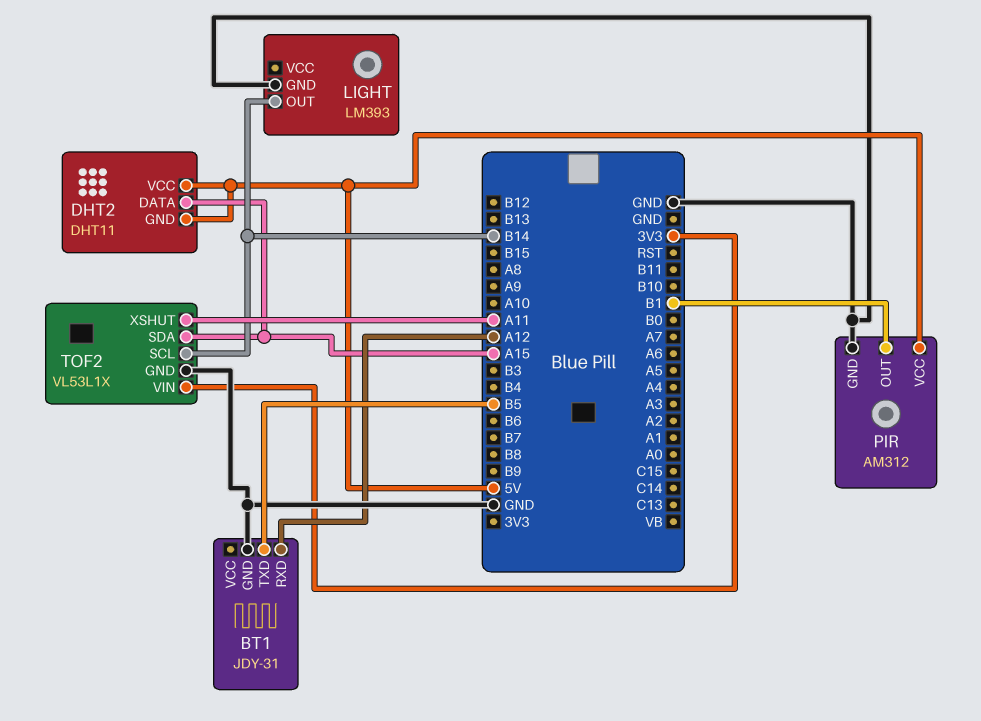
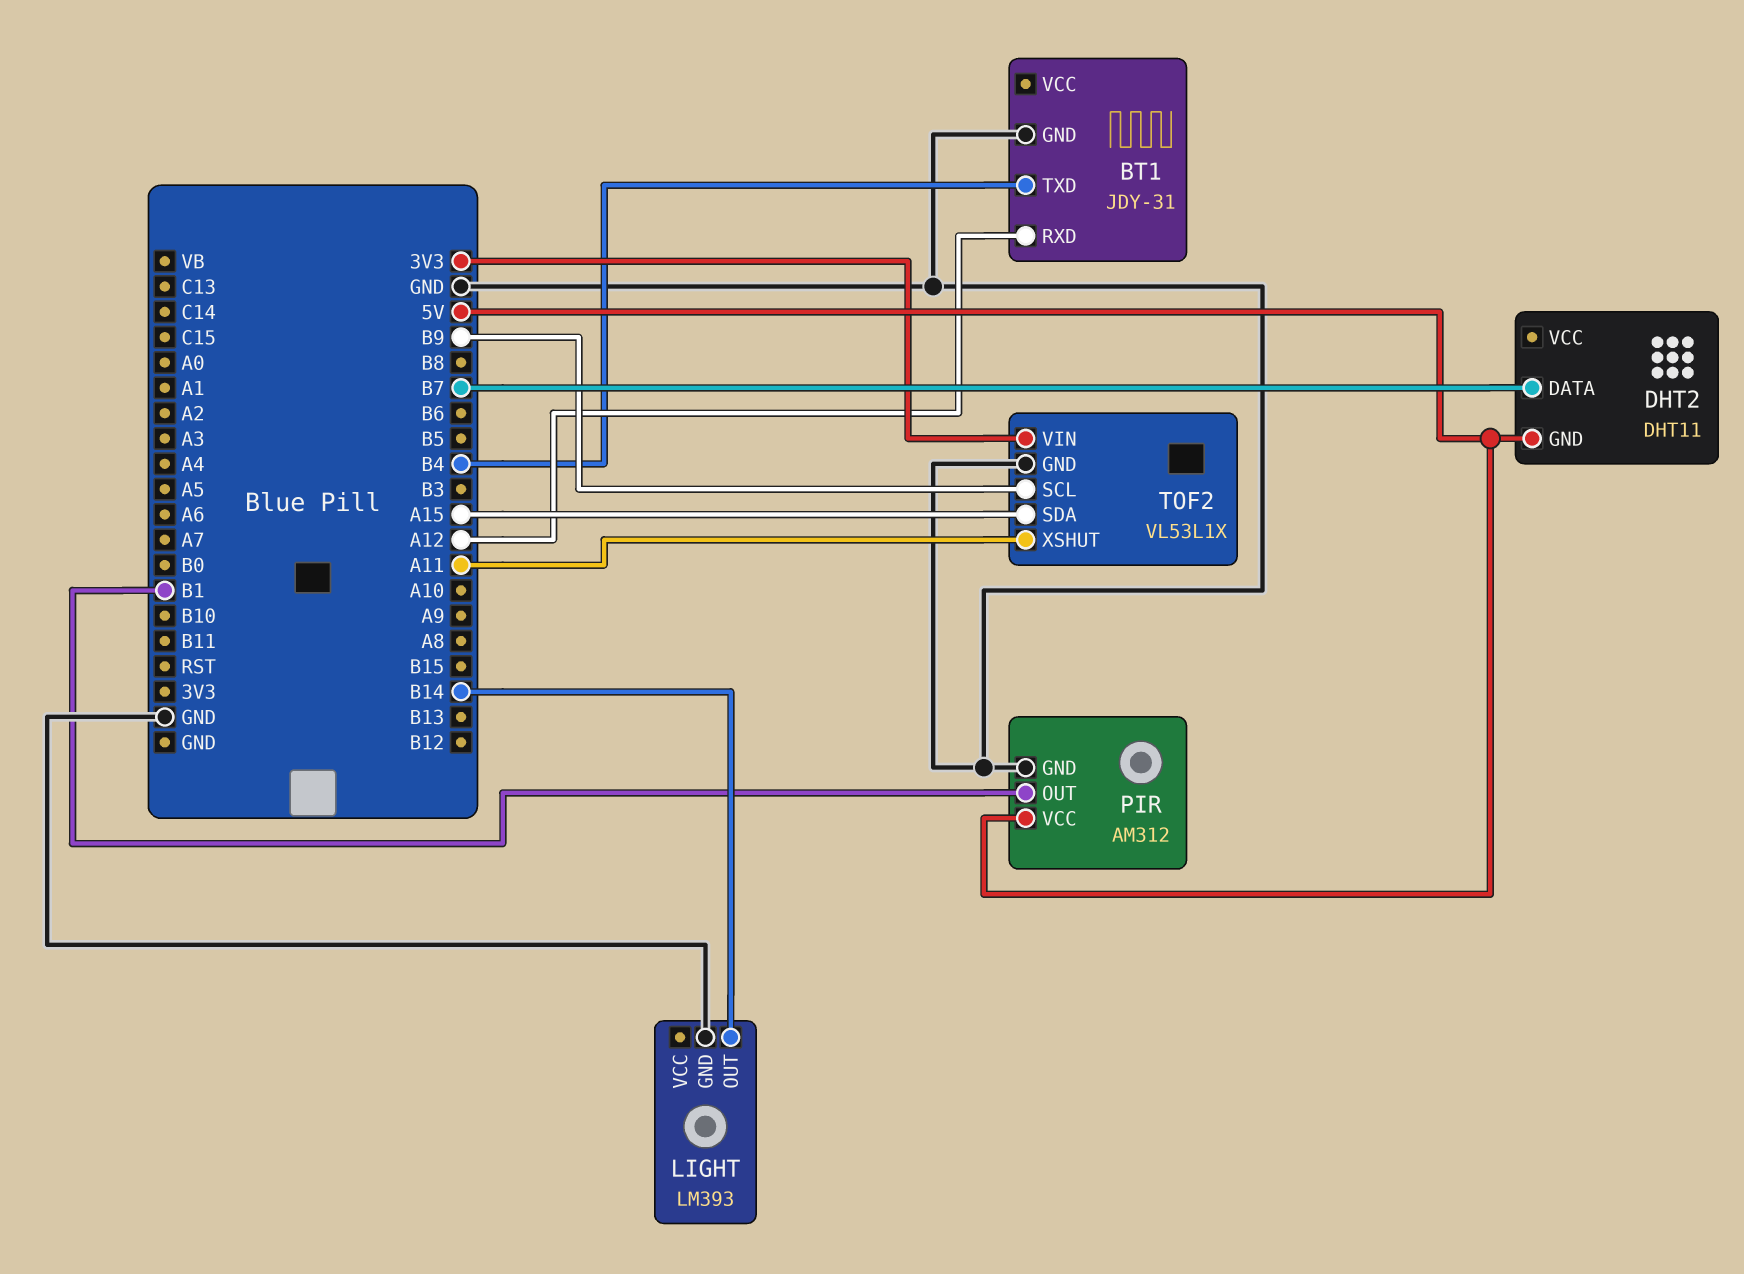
BT1 pin TXD: B5 -> B4
DHT2 pin DATA: A15 -> B7
DHT2 pin VCC: 5V -> none
TOF2 pin SCL: B14 -> B9

